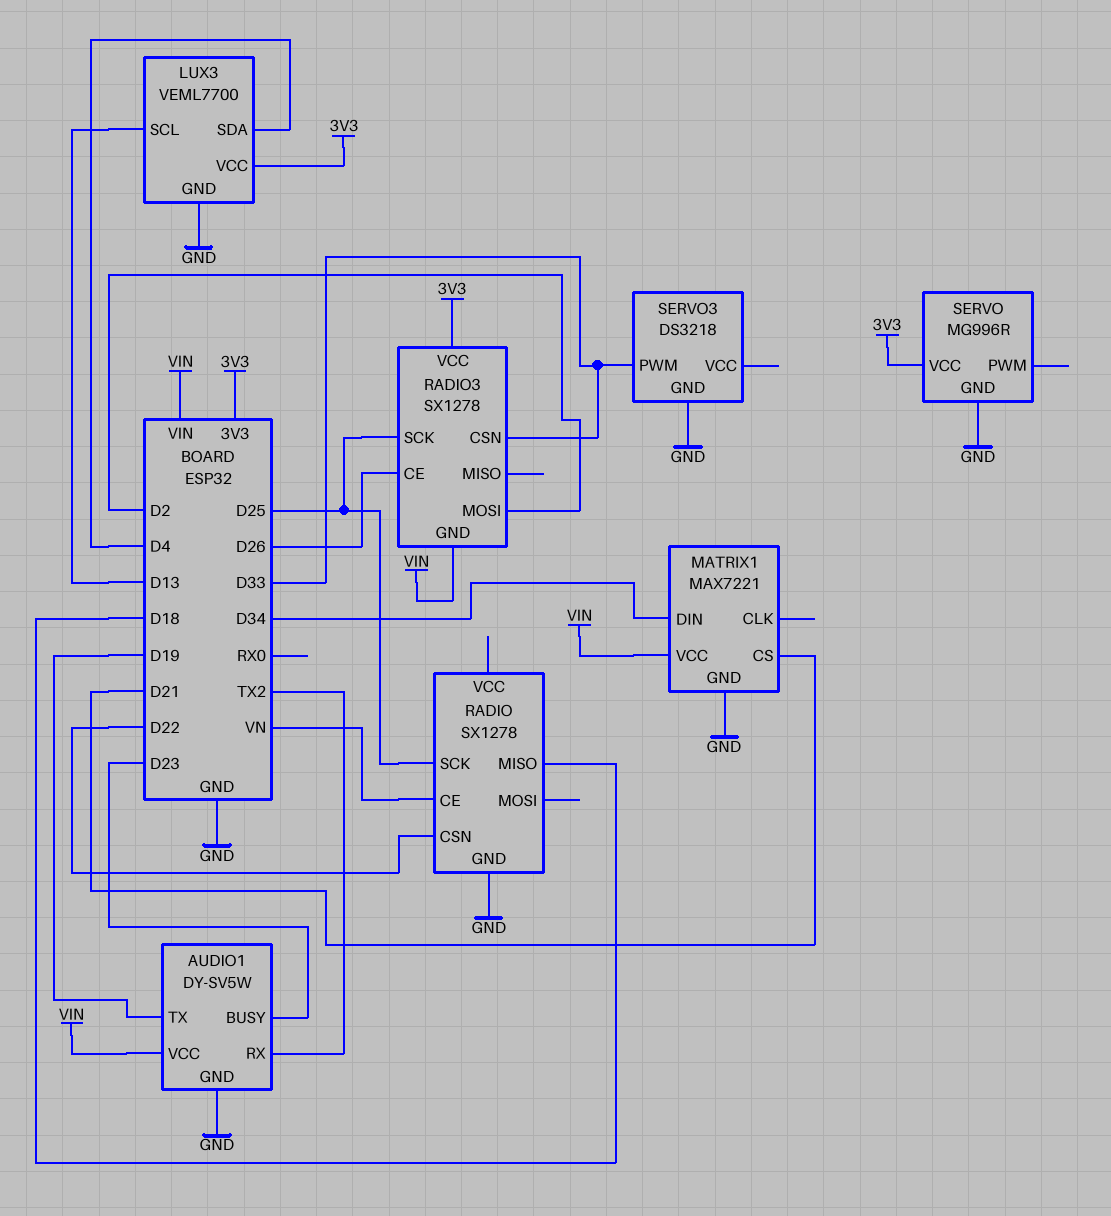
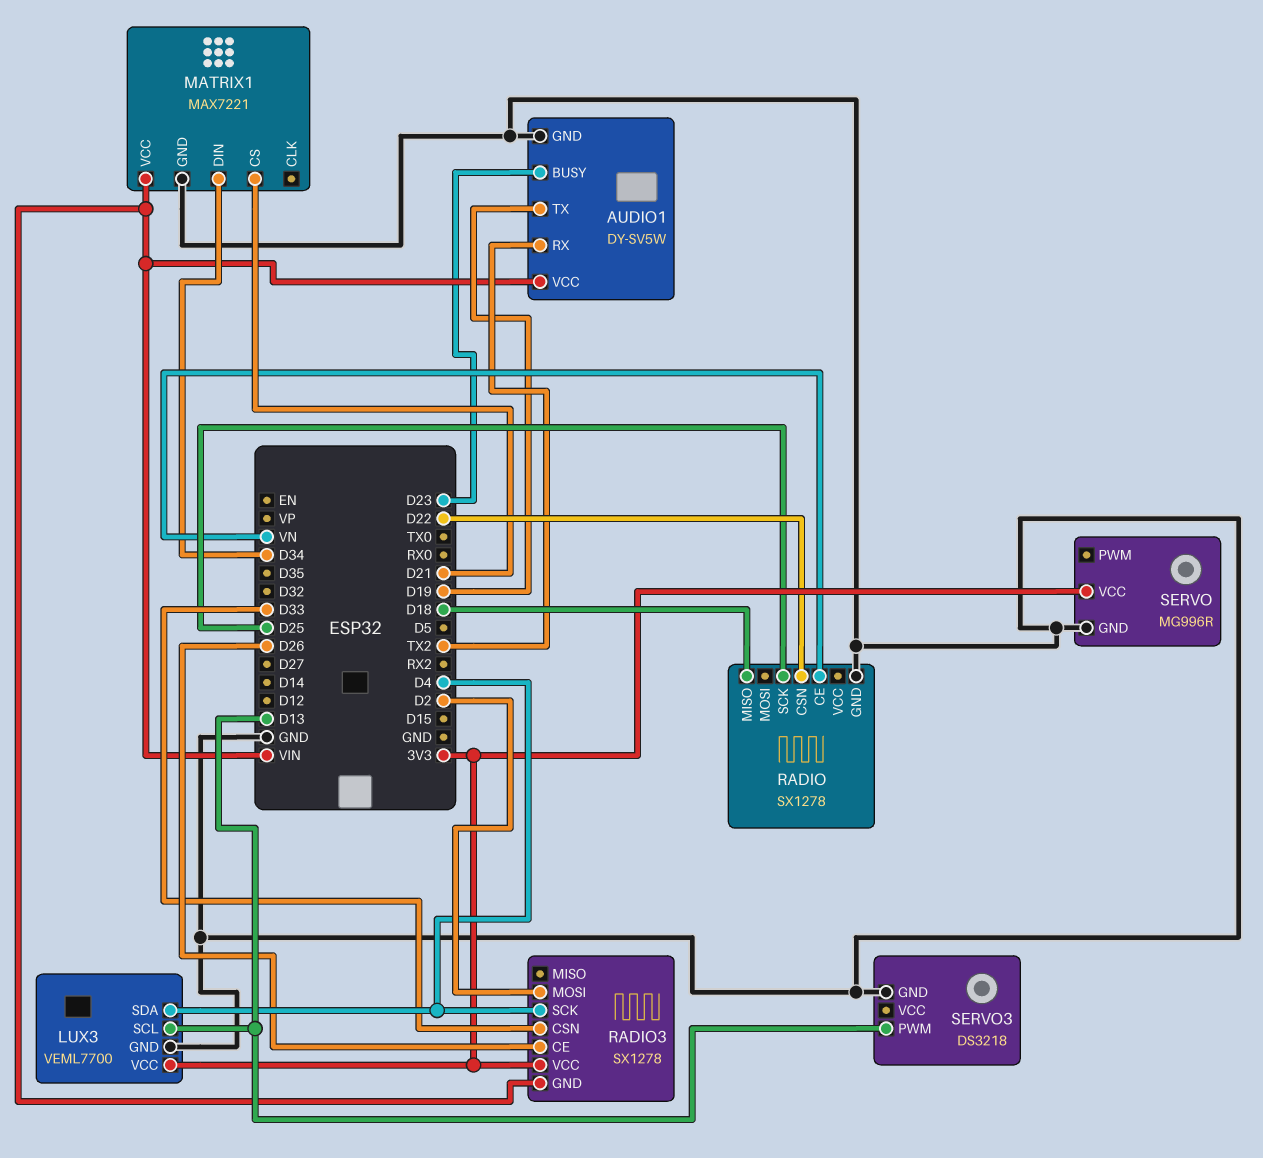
RADIO3 pin SCK: D25 -> D4
SERVO3 pin PWM: D33 -> D13

